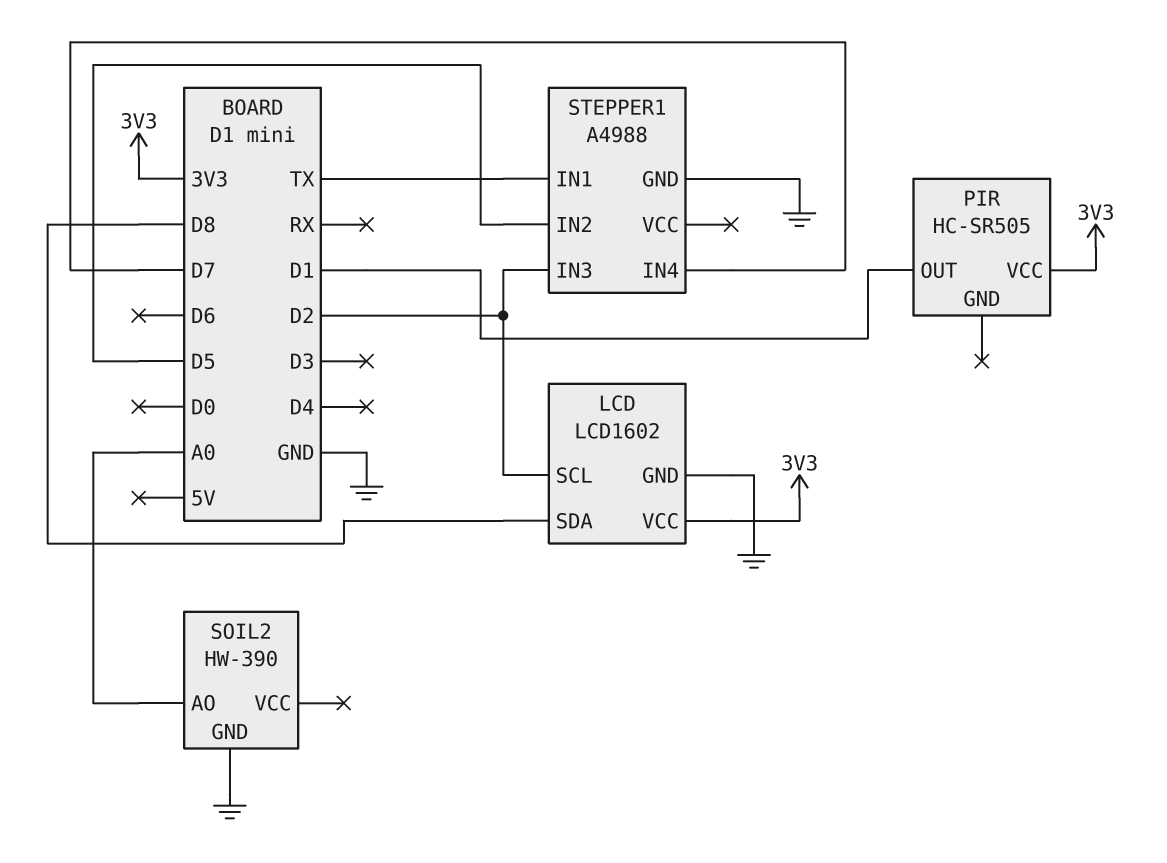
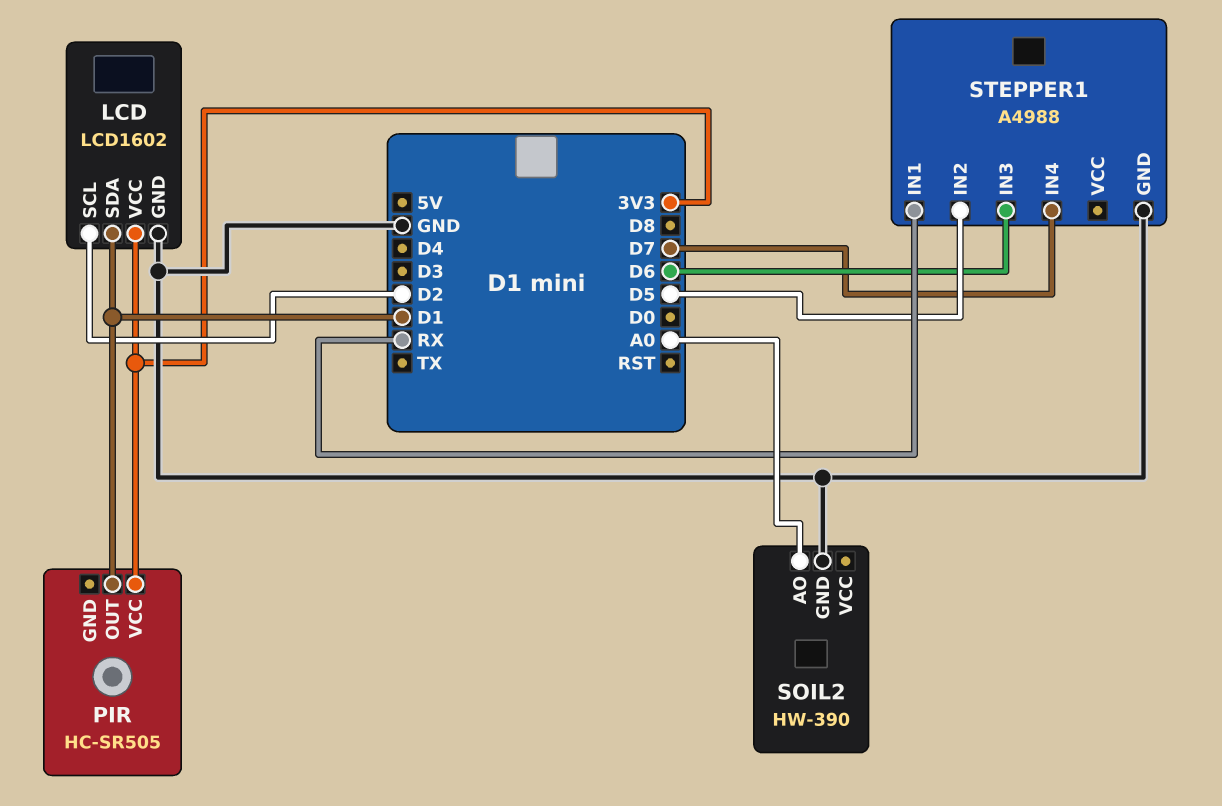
LCD pin SDA: D8 -> D1
STEPPER1 pin IN1: TX -> RX
STEPPER1 pin IN3: D2 -> D6

